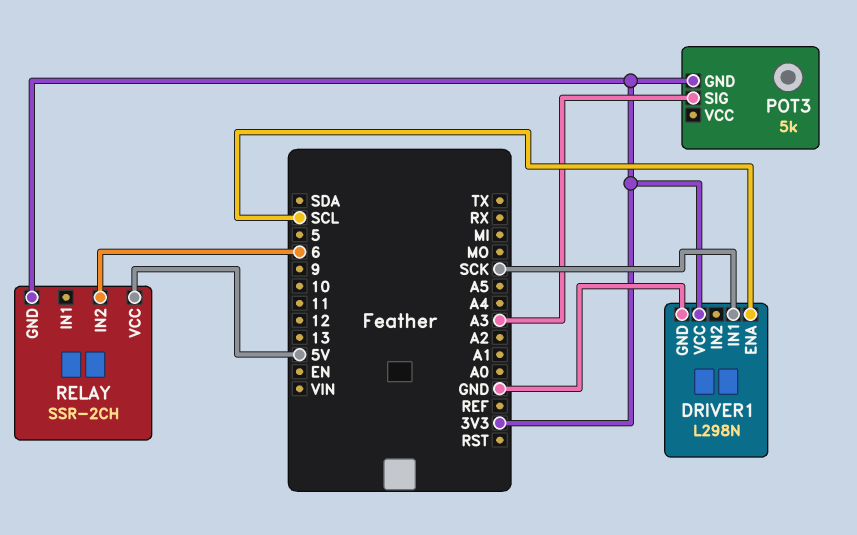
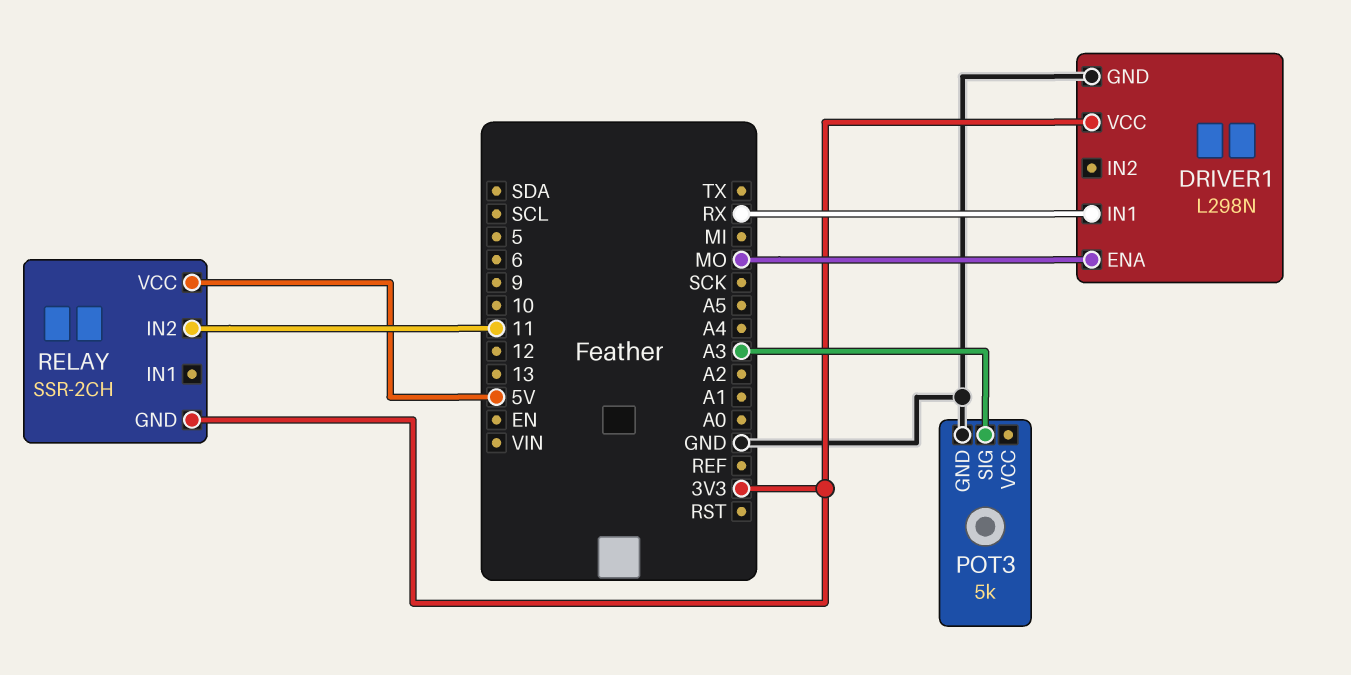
DRIVER1 pin ENA: SCL -> MO
DRIVER1 pin IN1: SCK -> RX
POT3 pin GND: 3V3 -> GND
RELAY pin IN2: 6 -> 11

